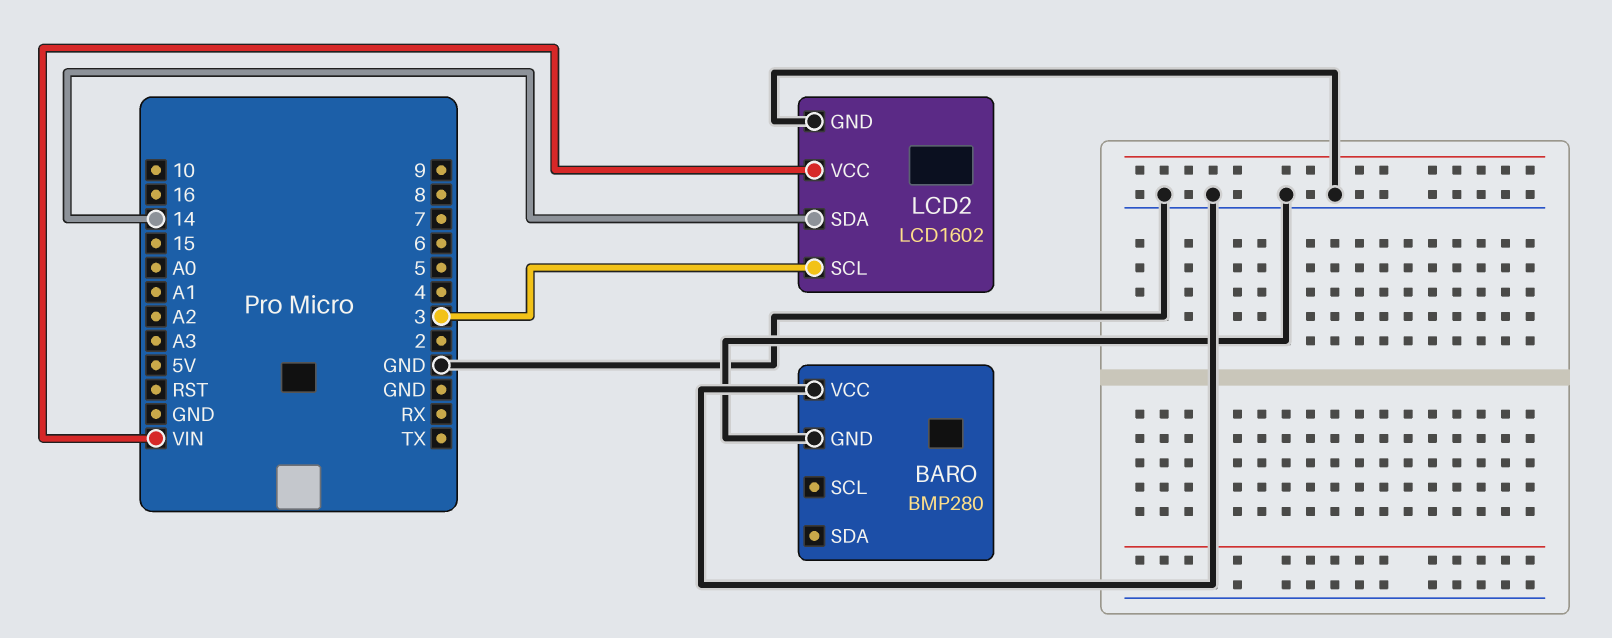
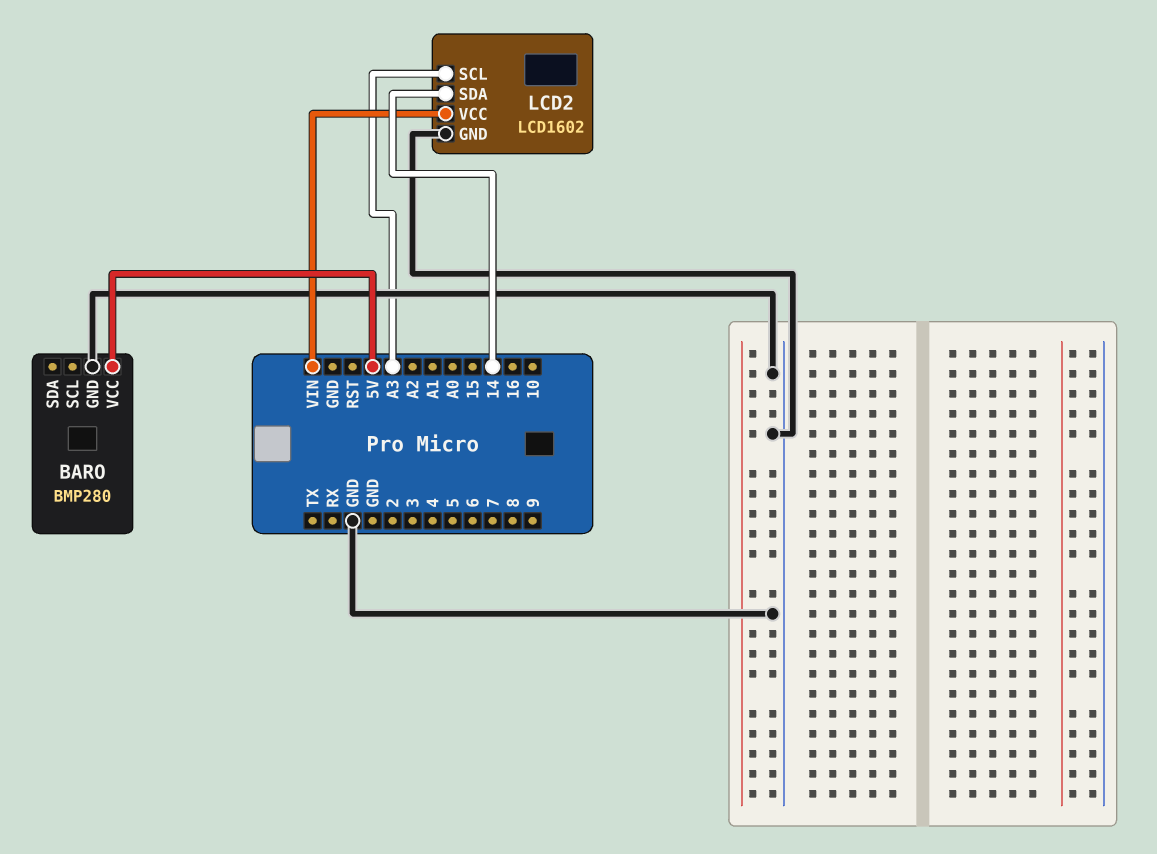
BARO pin VCC: GND -> 5V
LCD2 pin SCL: 3 -> A3

